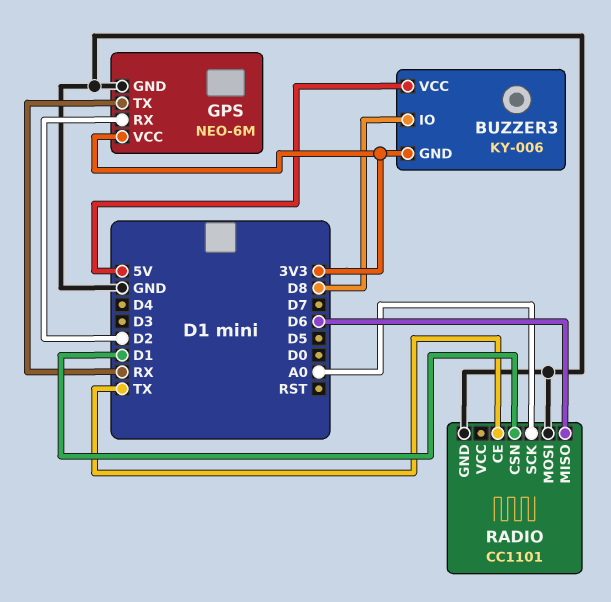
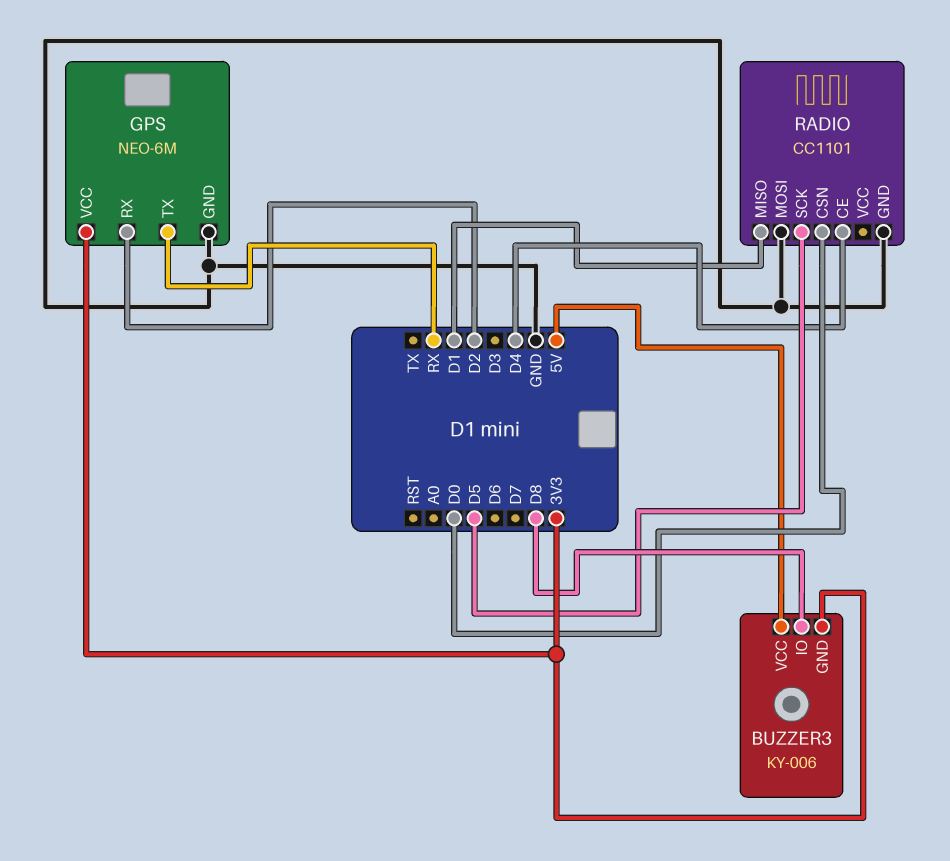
RADIO pin CE: TX -> D4
RADIO pin CSN: D1 -> D0
RADIO pin MISO: D6 -> D1
RADIO pin SCK: A0 -> D5

